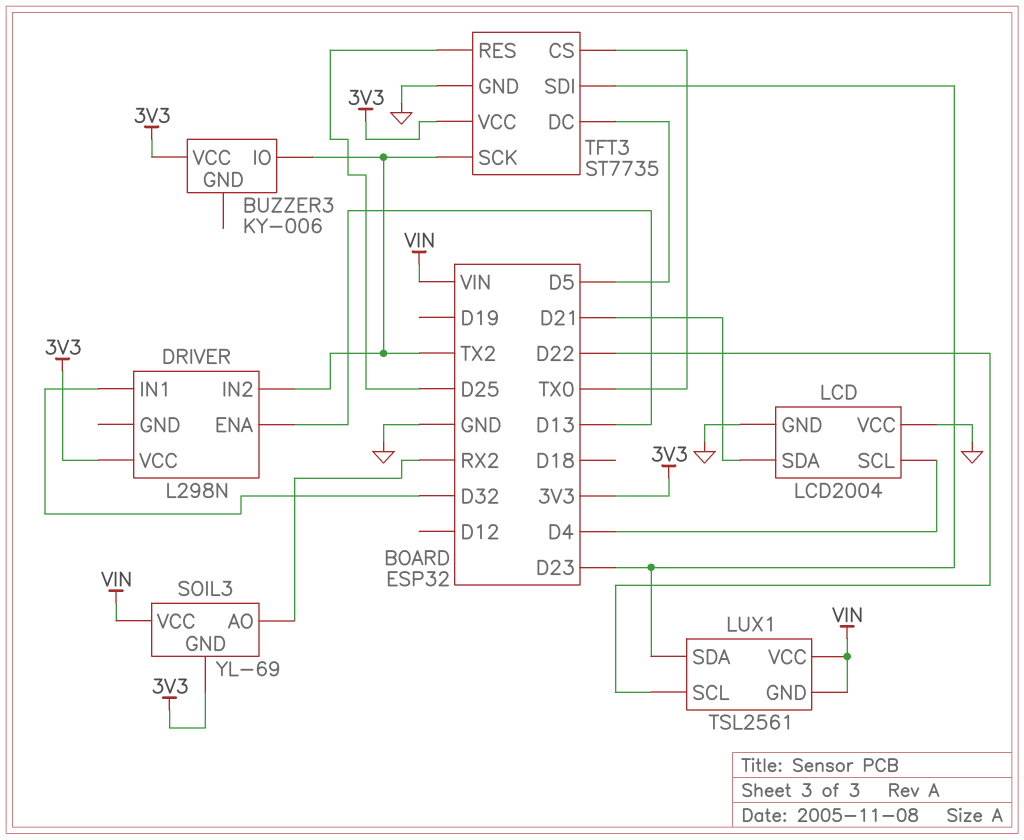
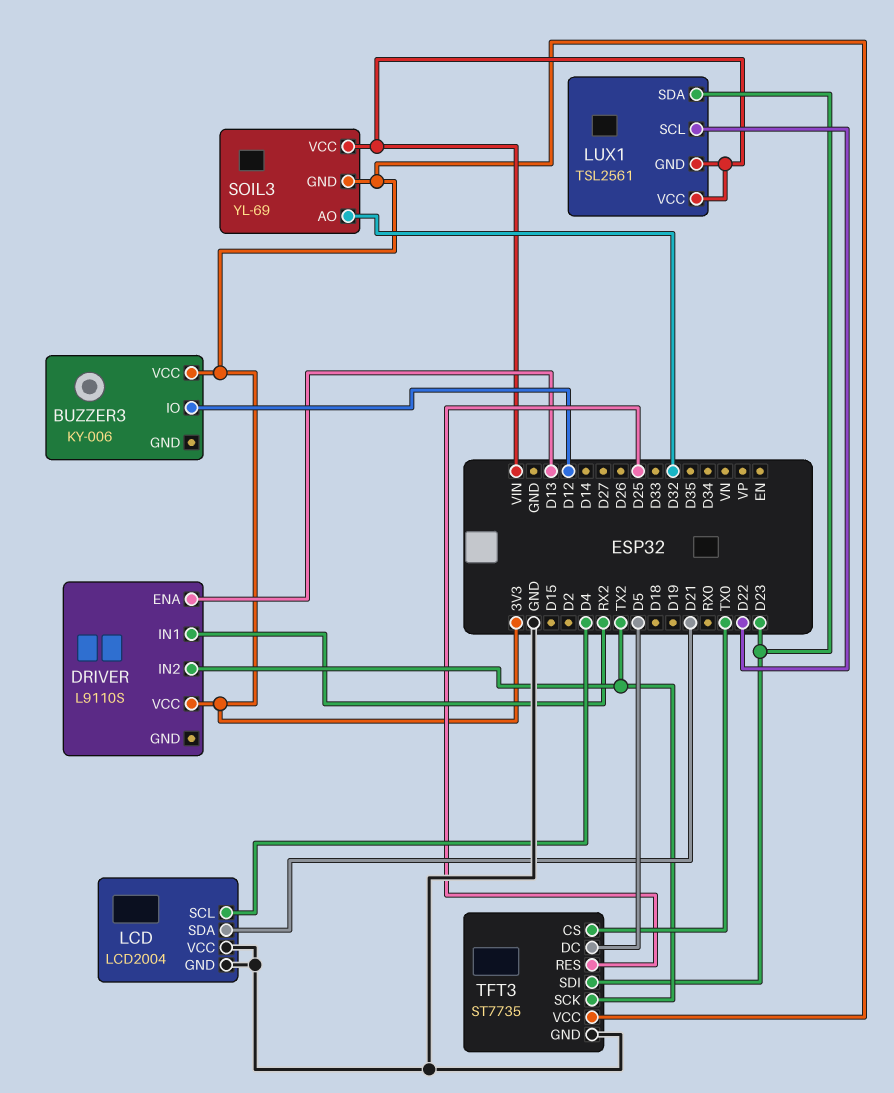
BUZZER3 pin IO: TX2 -> D12
DRIVER: L298N -> L9110S
DRIVER pin IN1: D32 -> RX2
SOIL3 pin AO: RX2 -> D32

